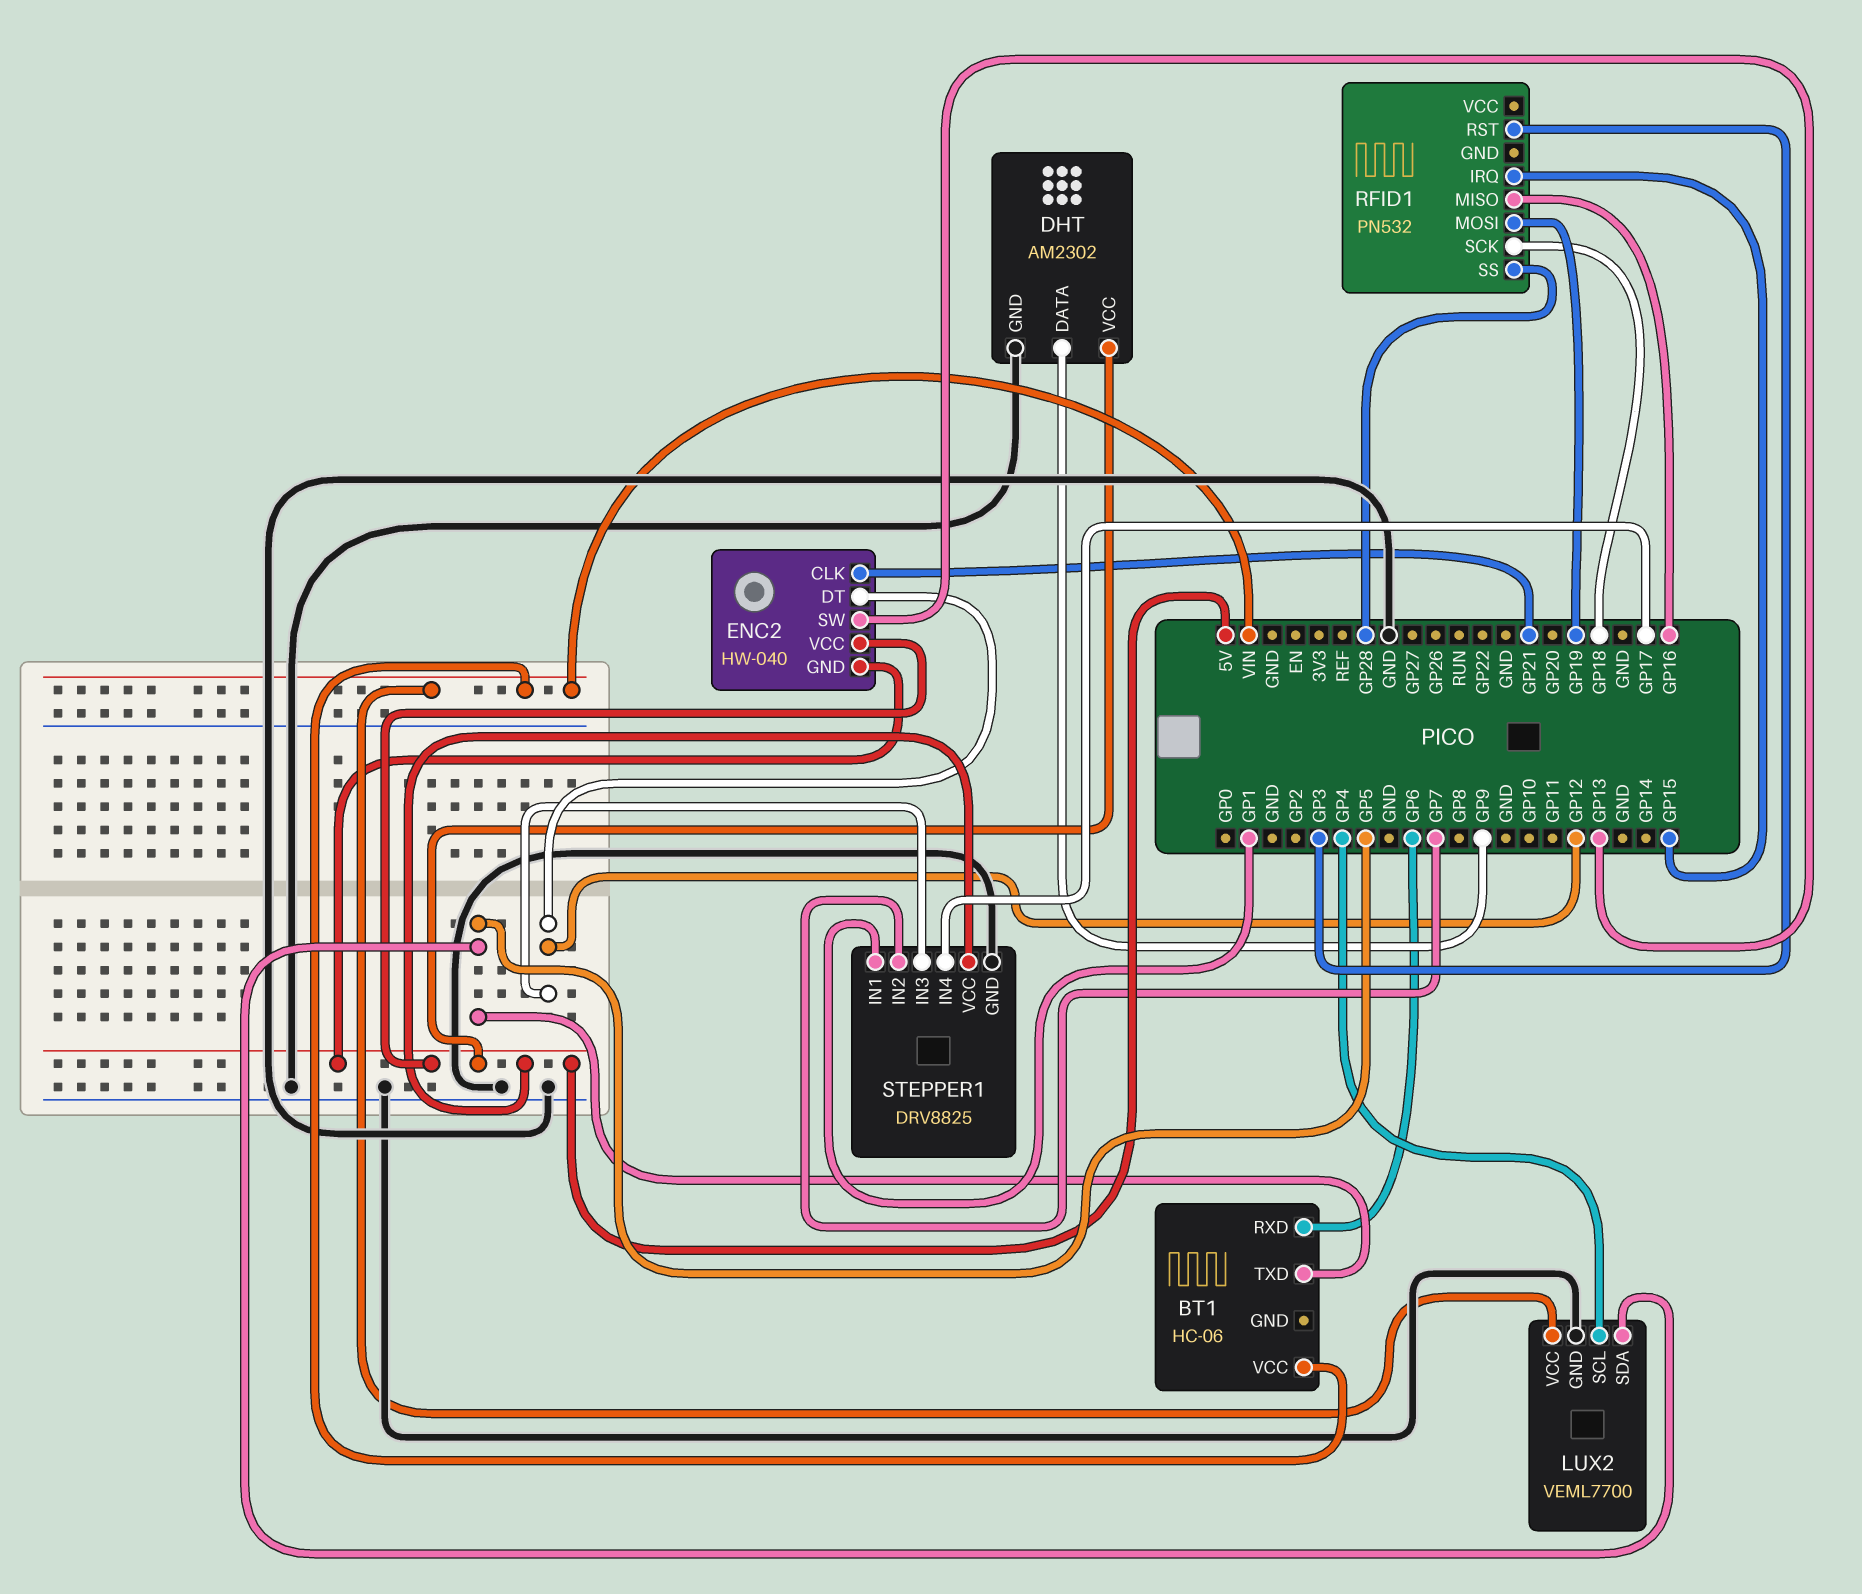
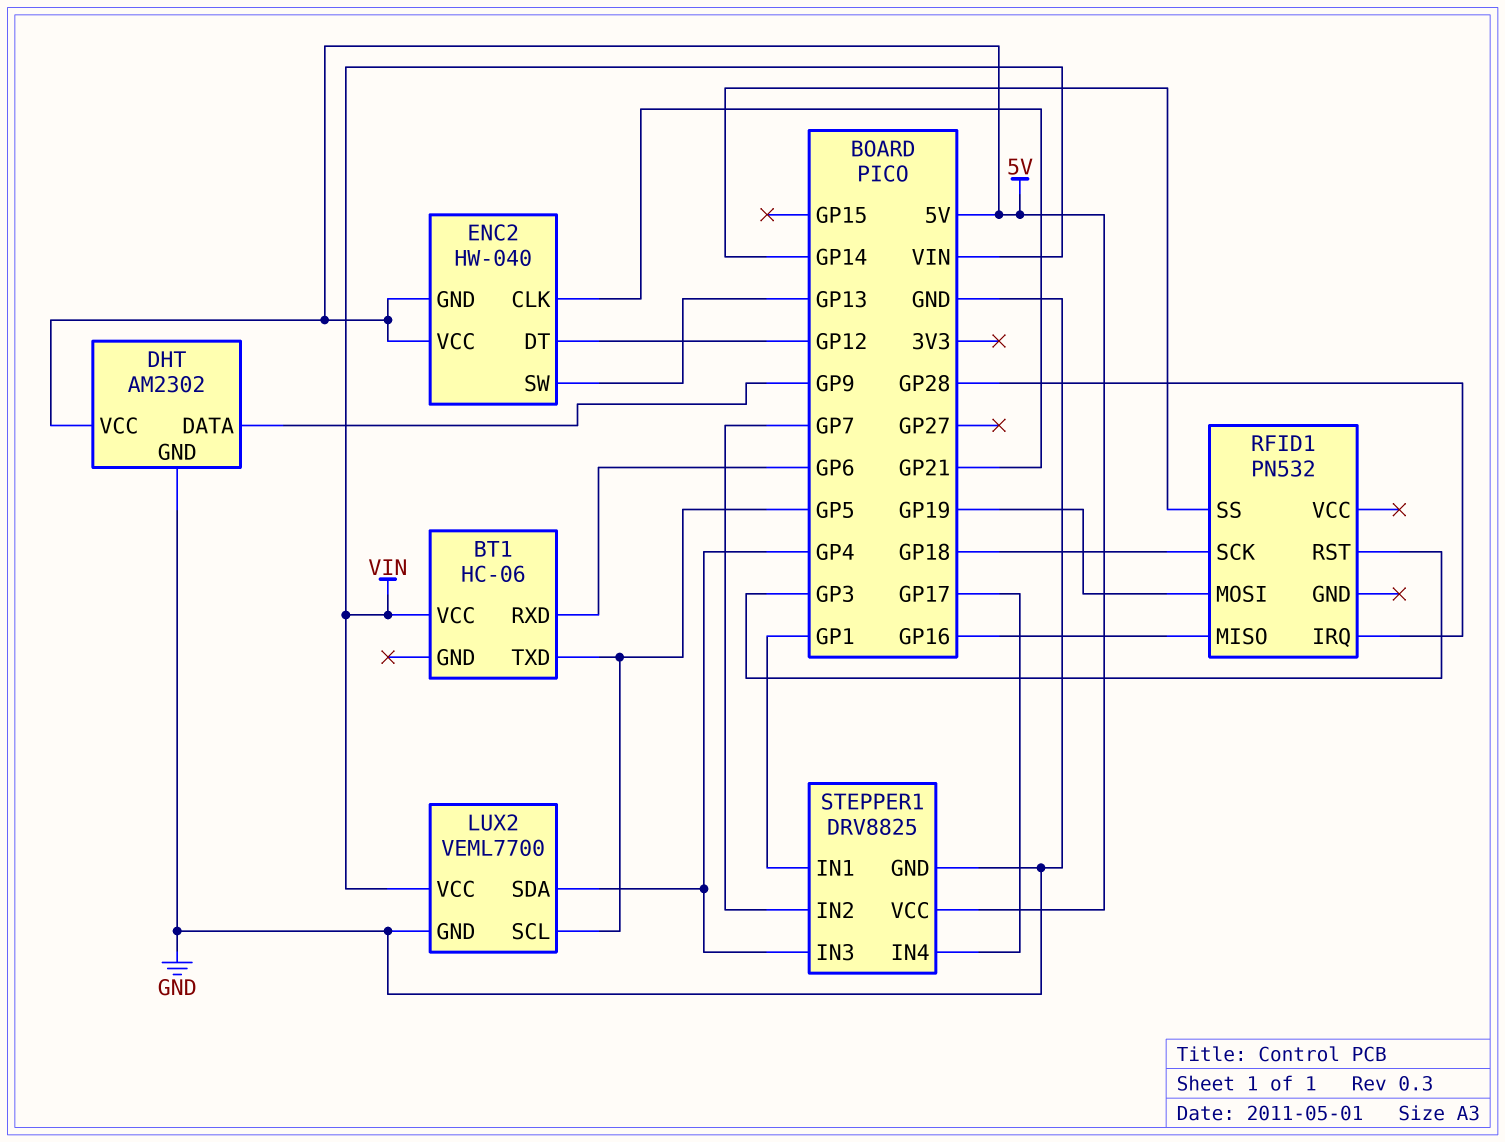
LUX2 pin SCL: GP4 -> GP5
LUX2 pin SDA: GP5 -> GP4
RFID1 pin IRQ: GP15 -> GP28
RFID1 pin SS: GP28 -> GP14
STEPPER1 pin IN3: GP12 -> GP4

